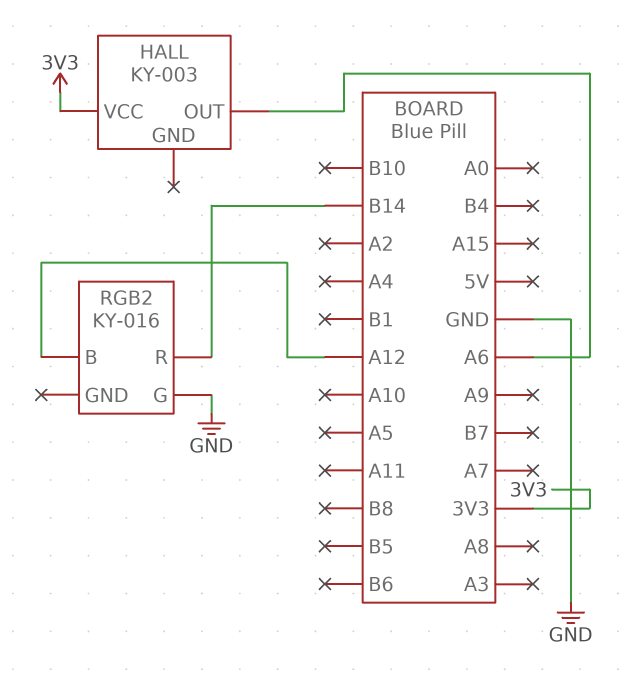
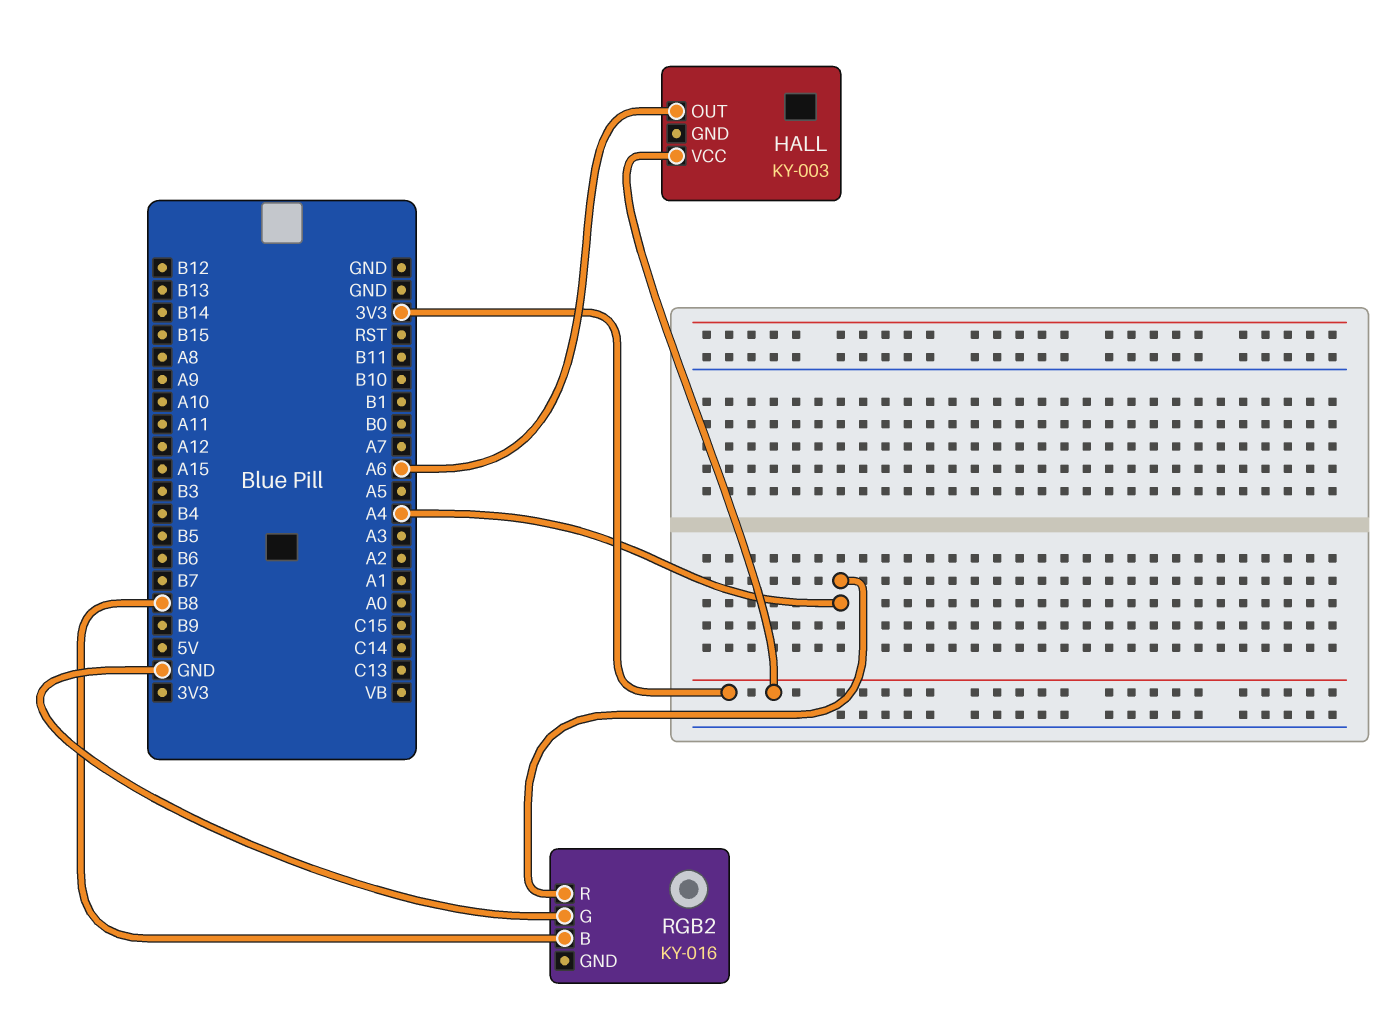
RGB2 pin B: A12 -> B8
RGB2 pin R: B14 -> A4

